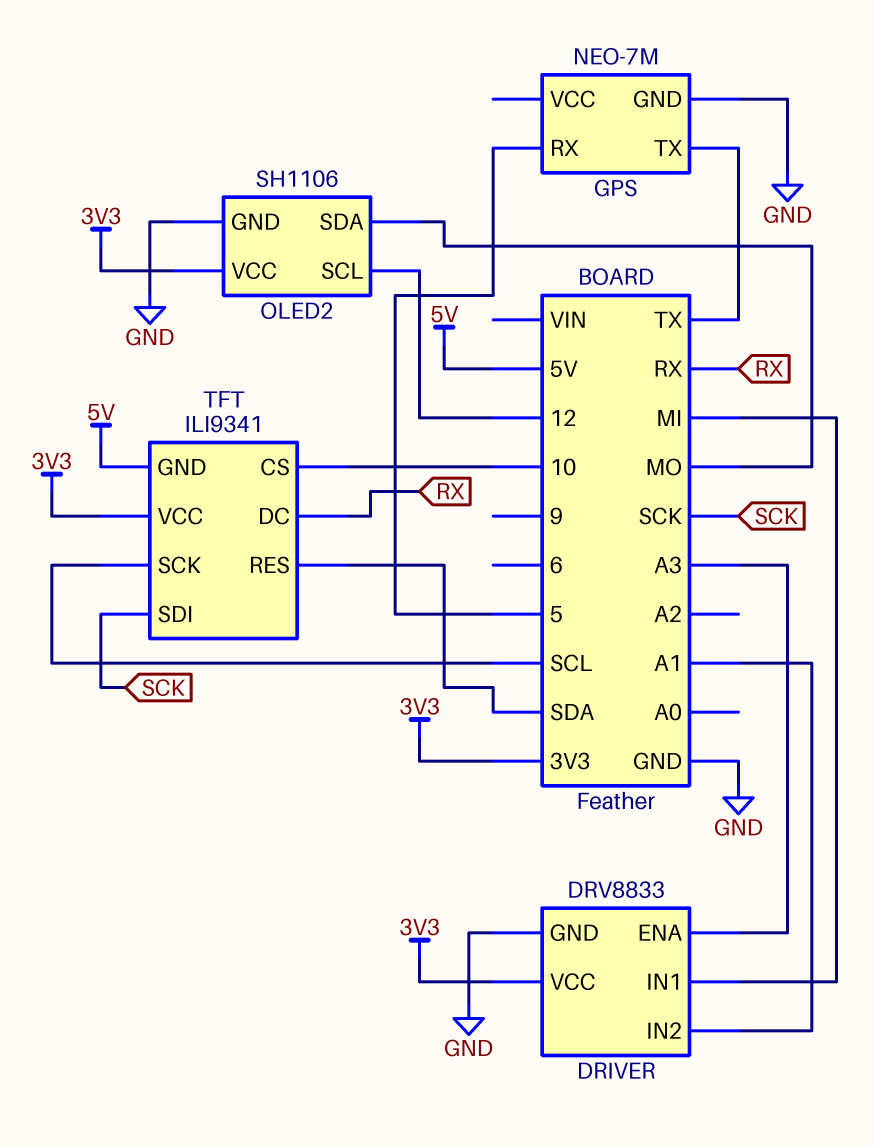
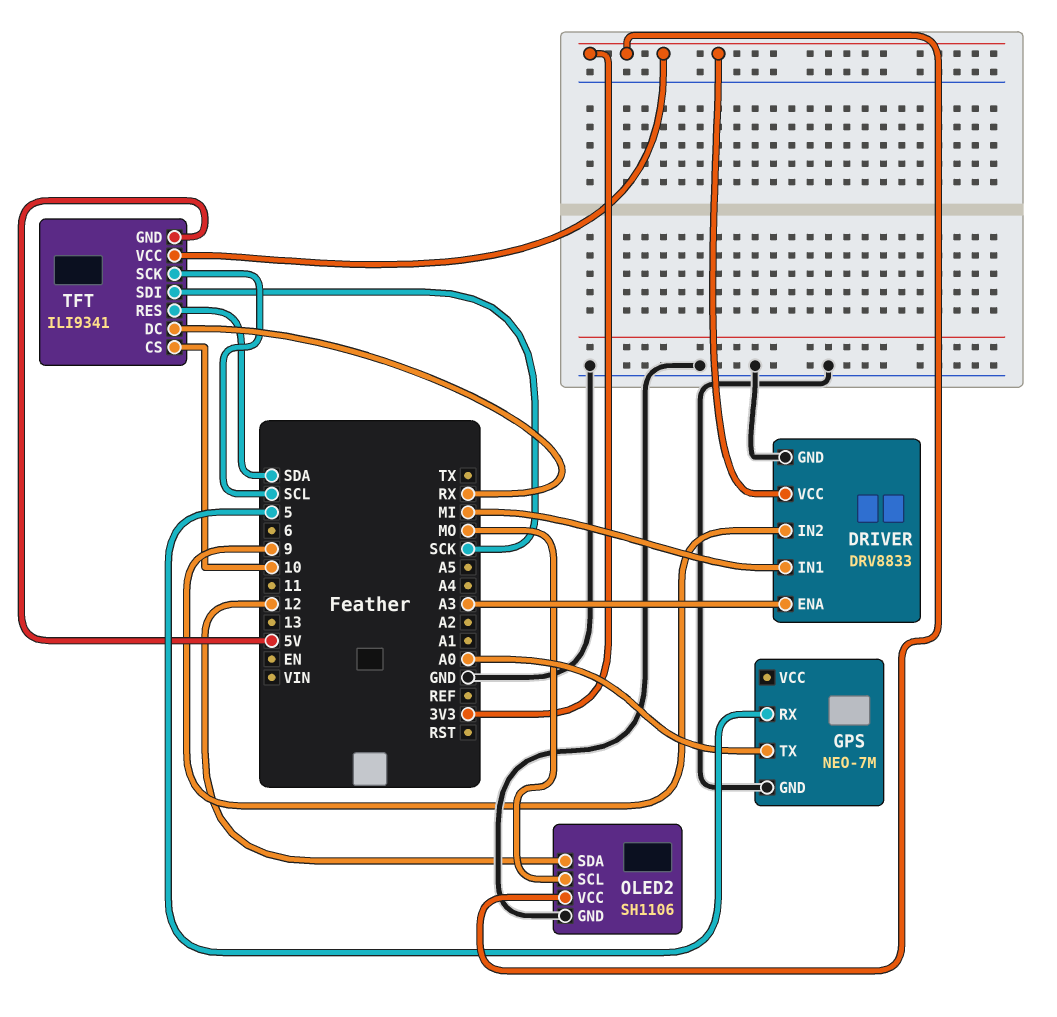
DRIVER pin IN2: A1 -> 9
GPS pin TX: TX -> A0
OLED2 pin SCL: 12 -> MO
OLED2 pin SDA: MO -> 12

